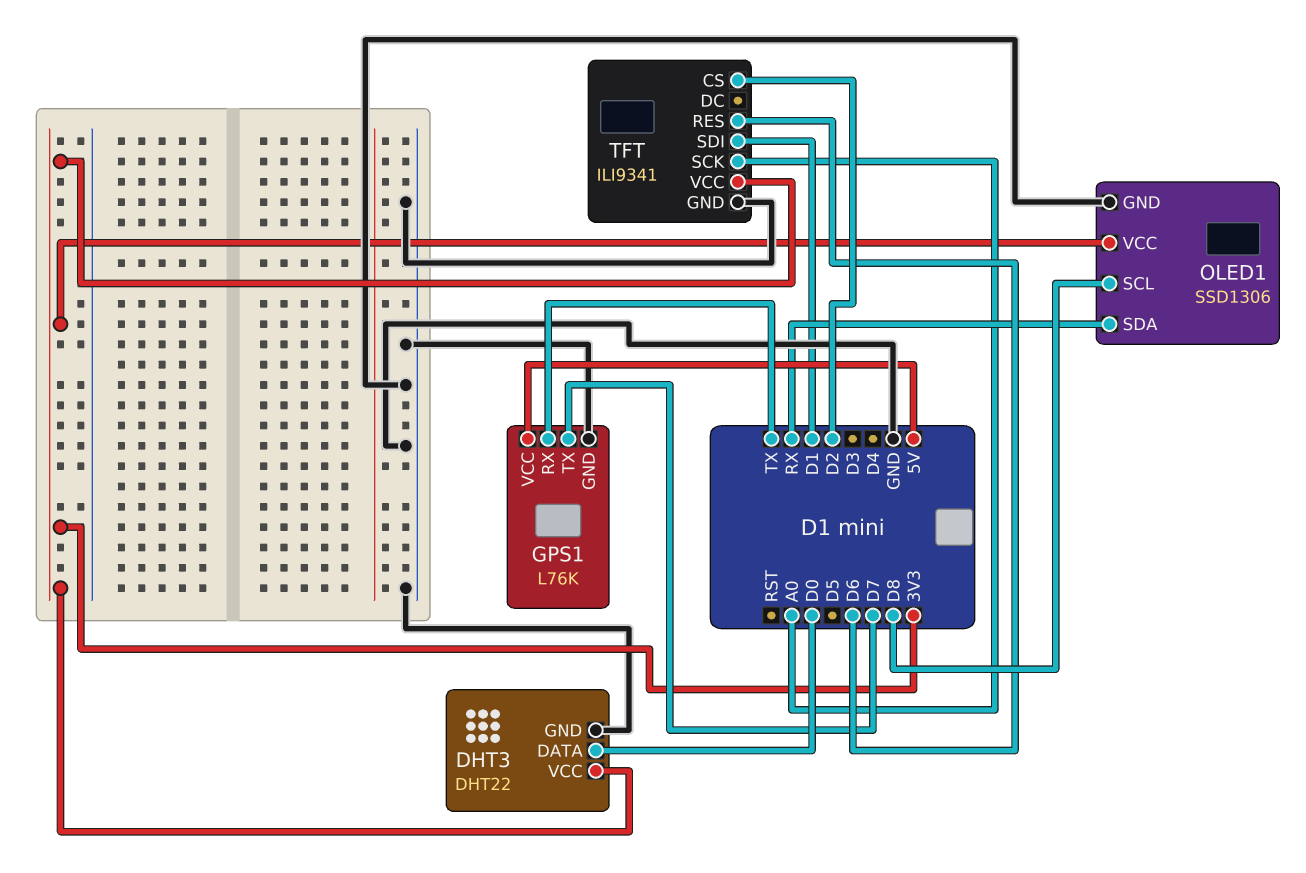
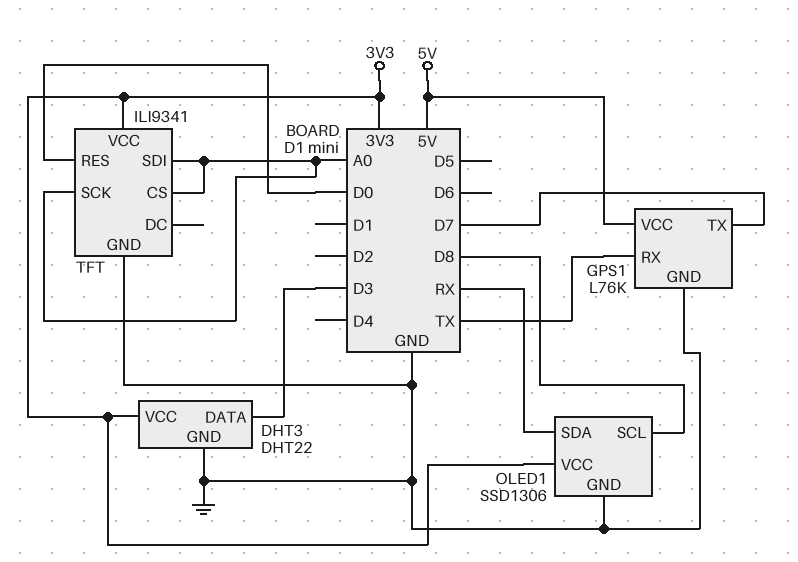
DHT3 pin DATA: D0 -> D3
TFT pin CS: D2 -> A0
TFT pin RES: D6 -> D0
TFT pin SDI: D1 -> A0

